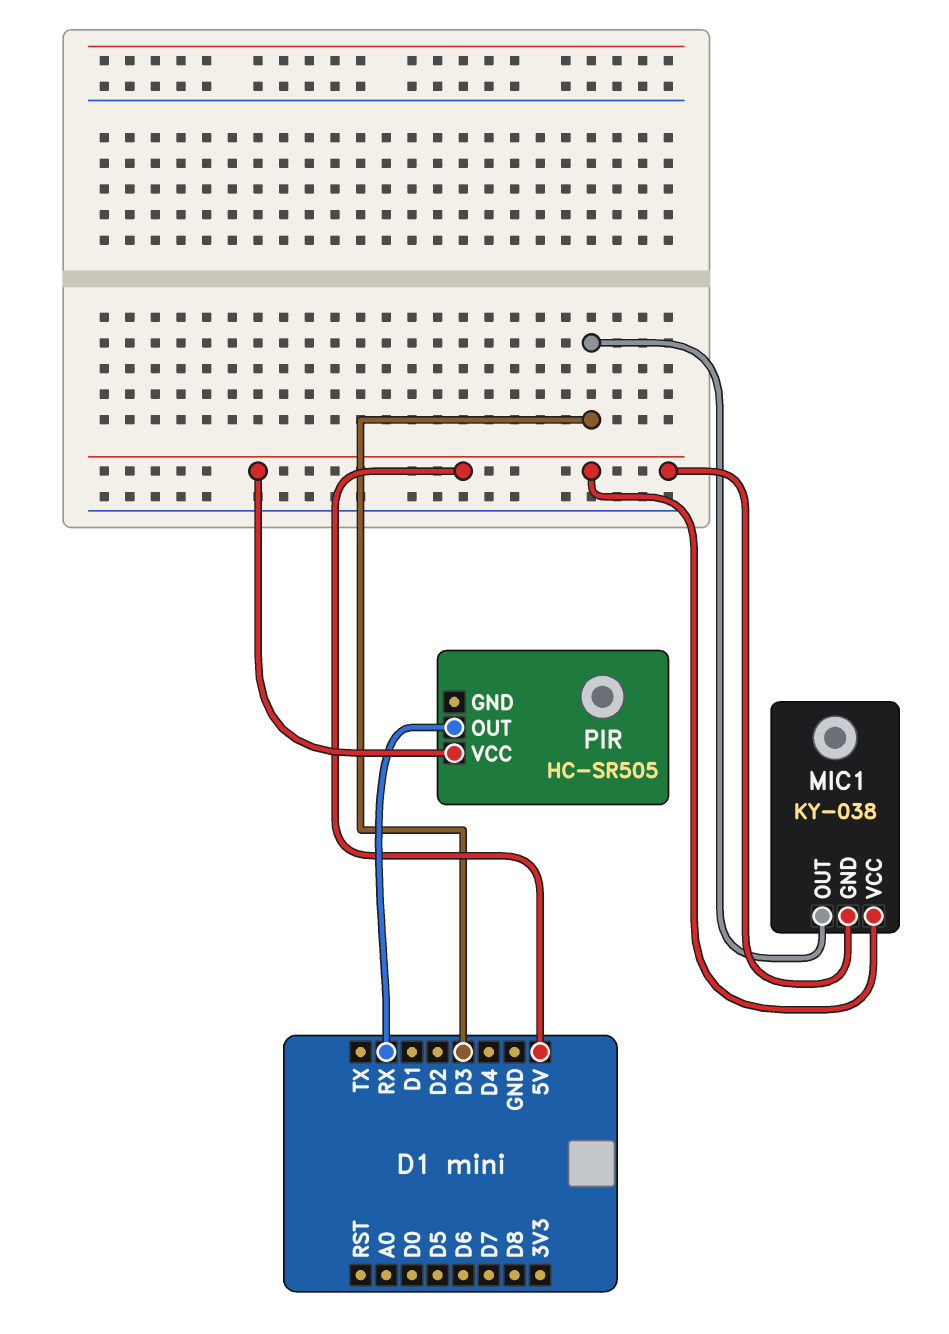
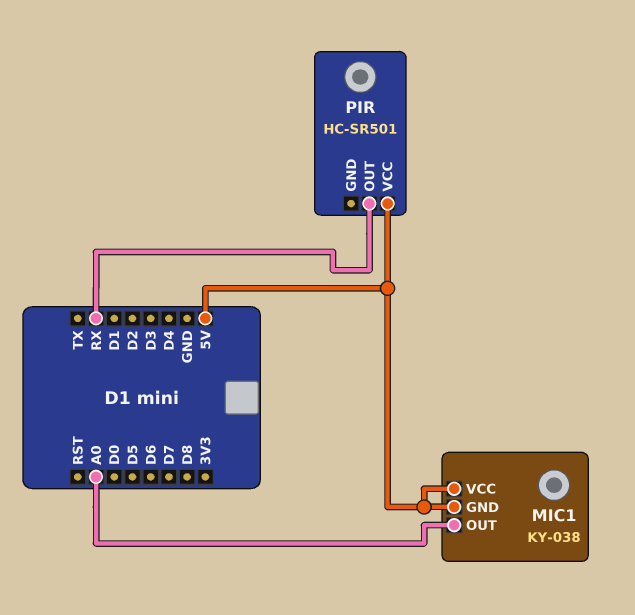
MIC1 pin OUT: D3 -> A0
PIR: HC-SR505 -> HC-SR501

